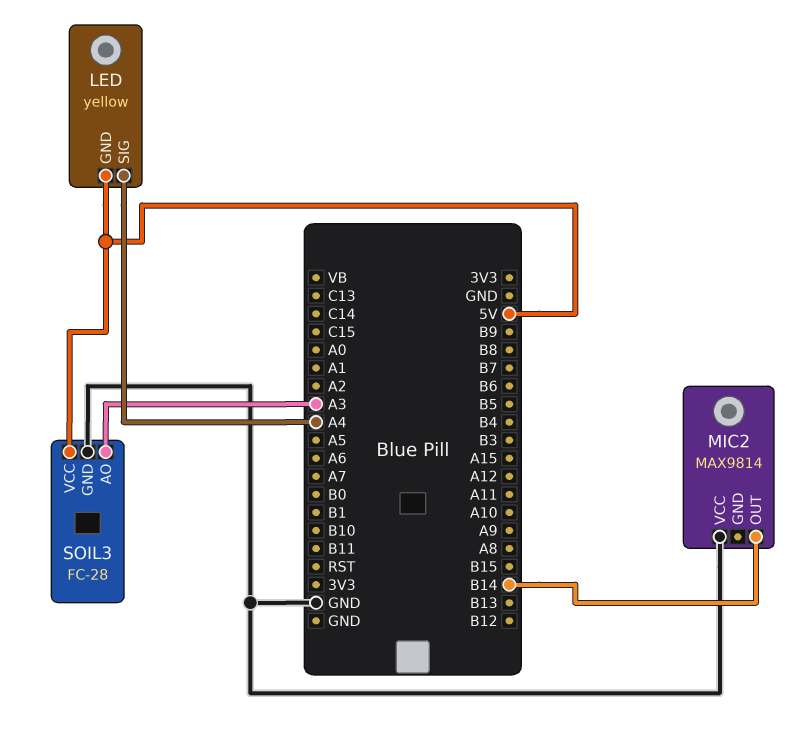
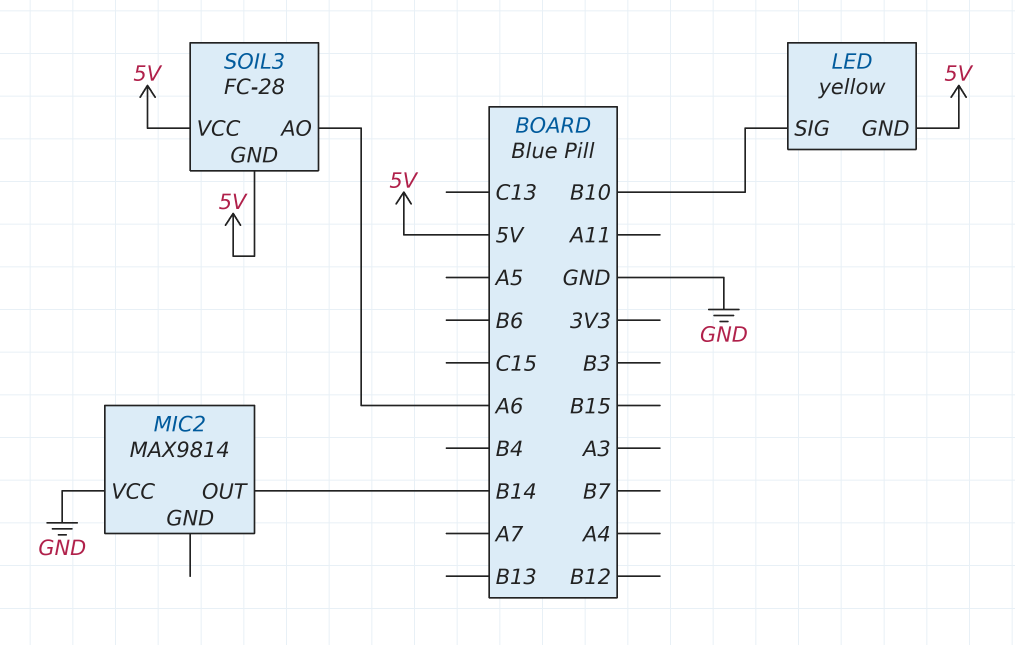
LED pin SIG: A4 -> B10
SOIL3 pin AO: A3 -> A6
SOIL3 pin GND: GND -> 5V

